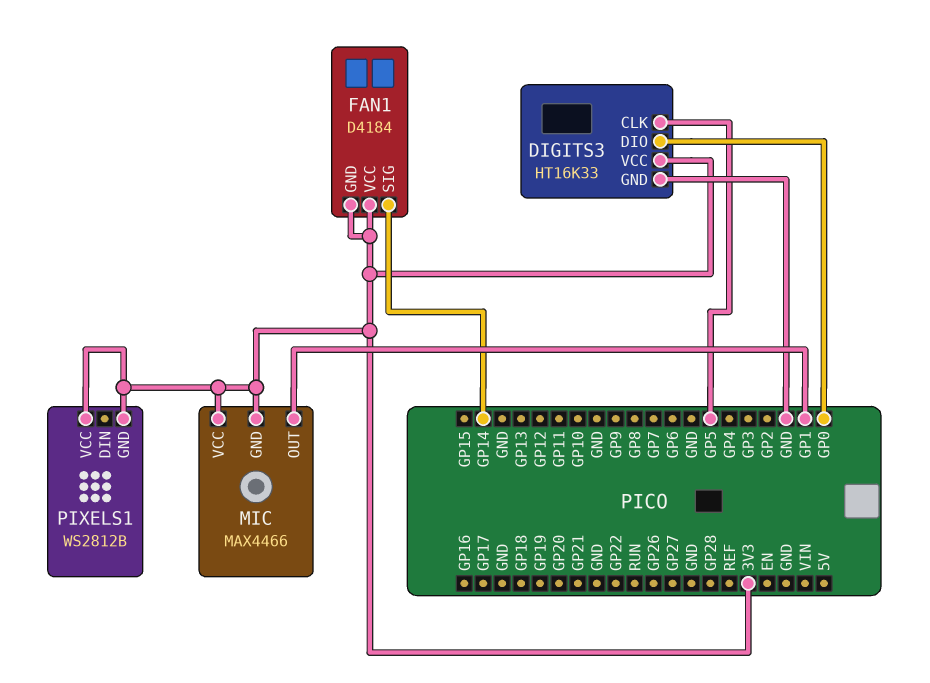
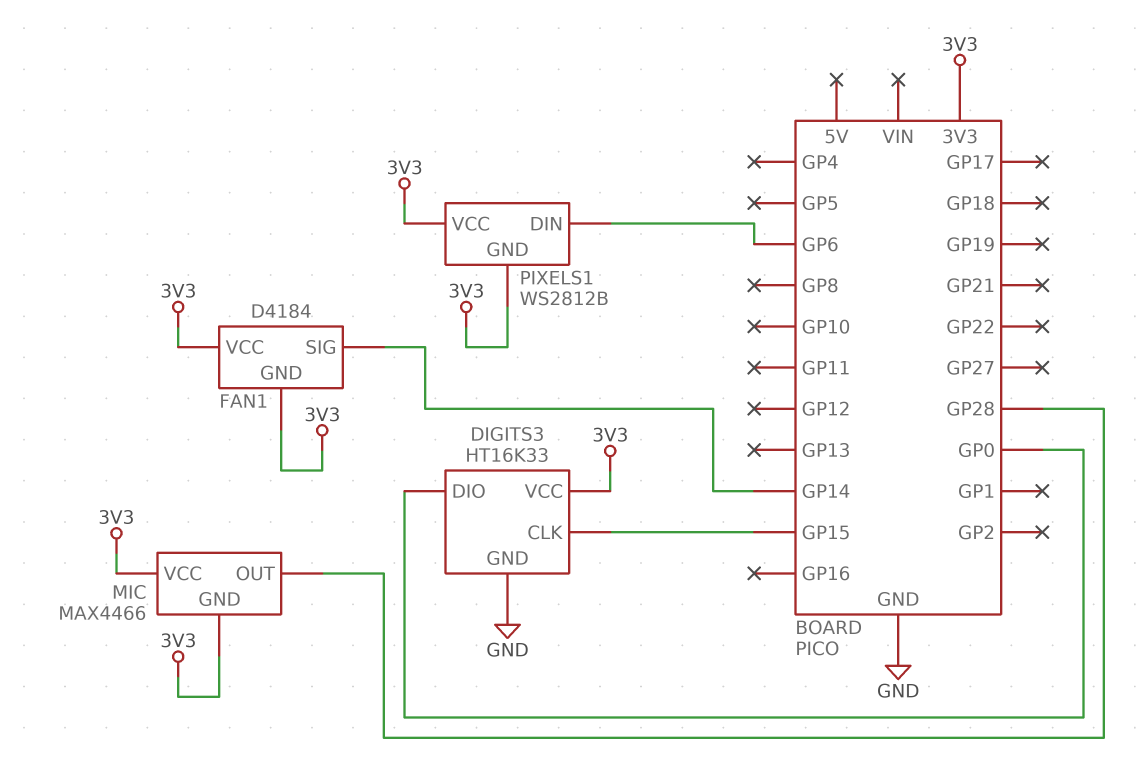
DIGITS3 pin CLK: GP5 -> GP15
MIC pin OUT: GP1 -> GP28
PIXELS1 pin DIN: none -> GP6

